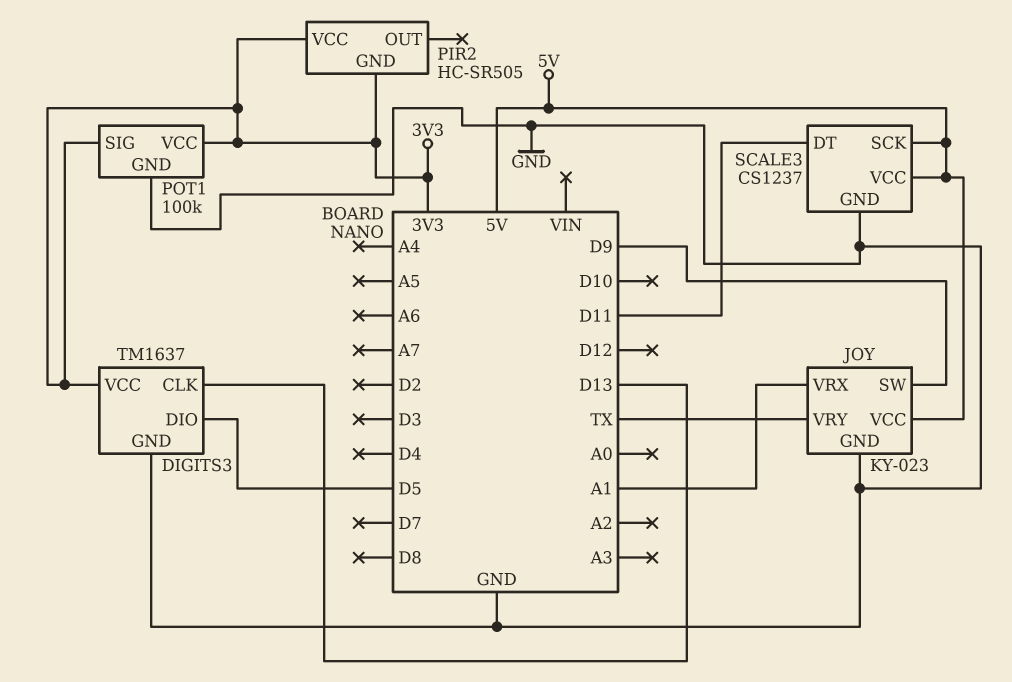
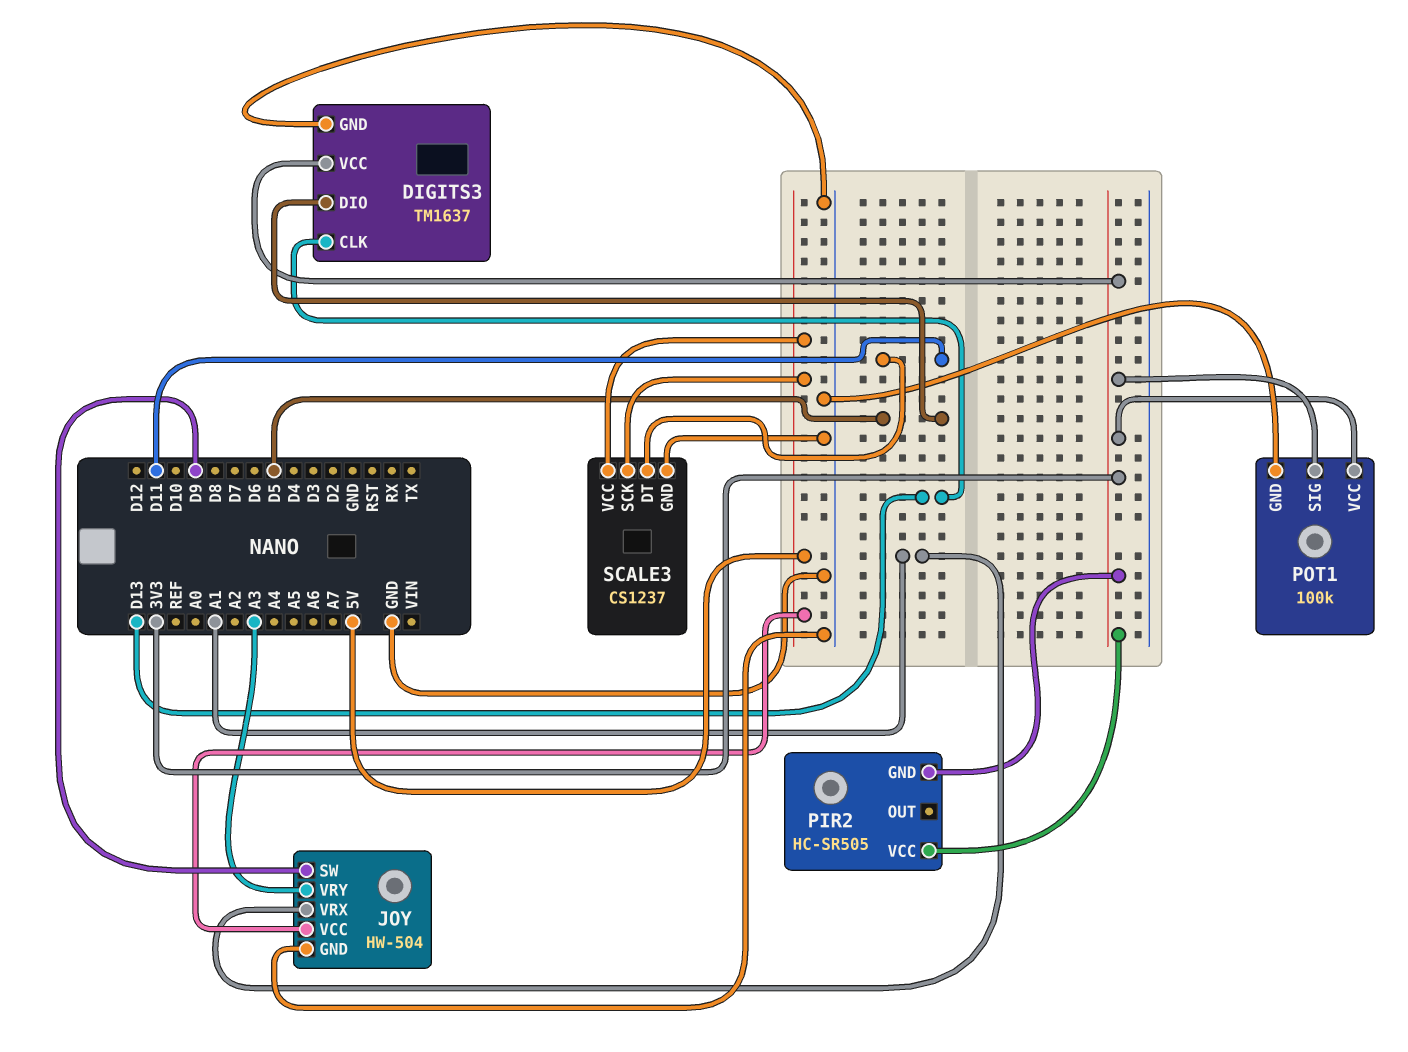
JOY: KY-023 -> HW-504
JOY pin VRY: TX -> A3

